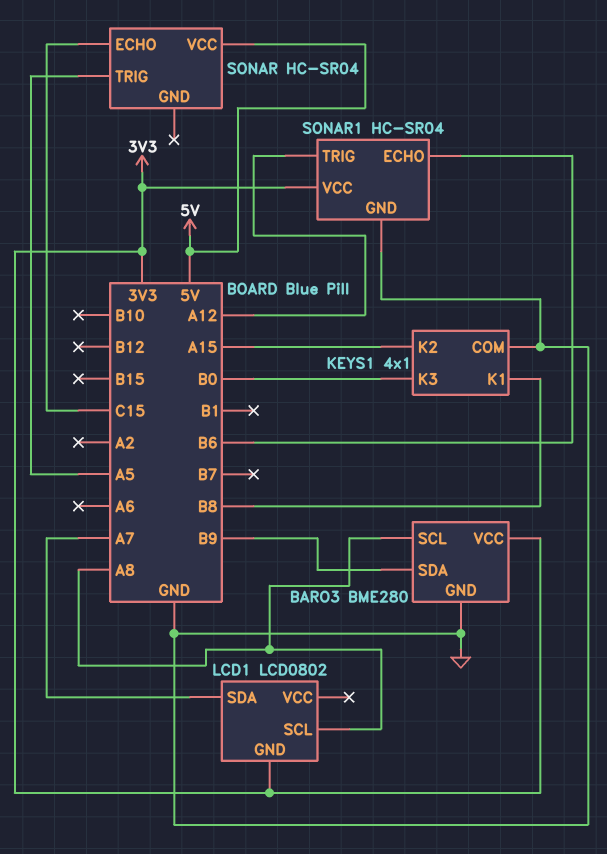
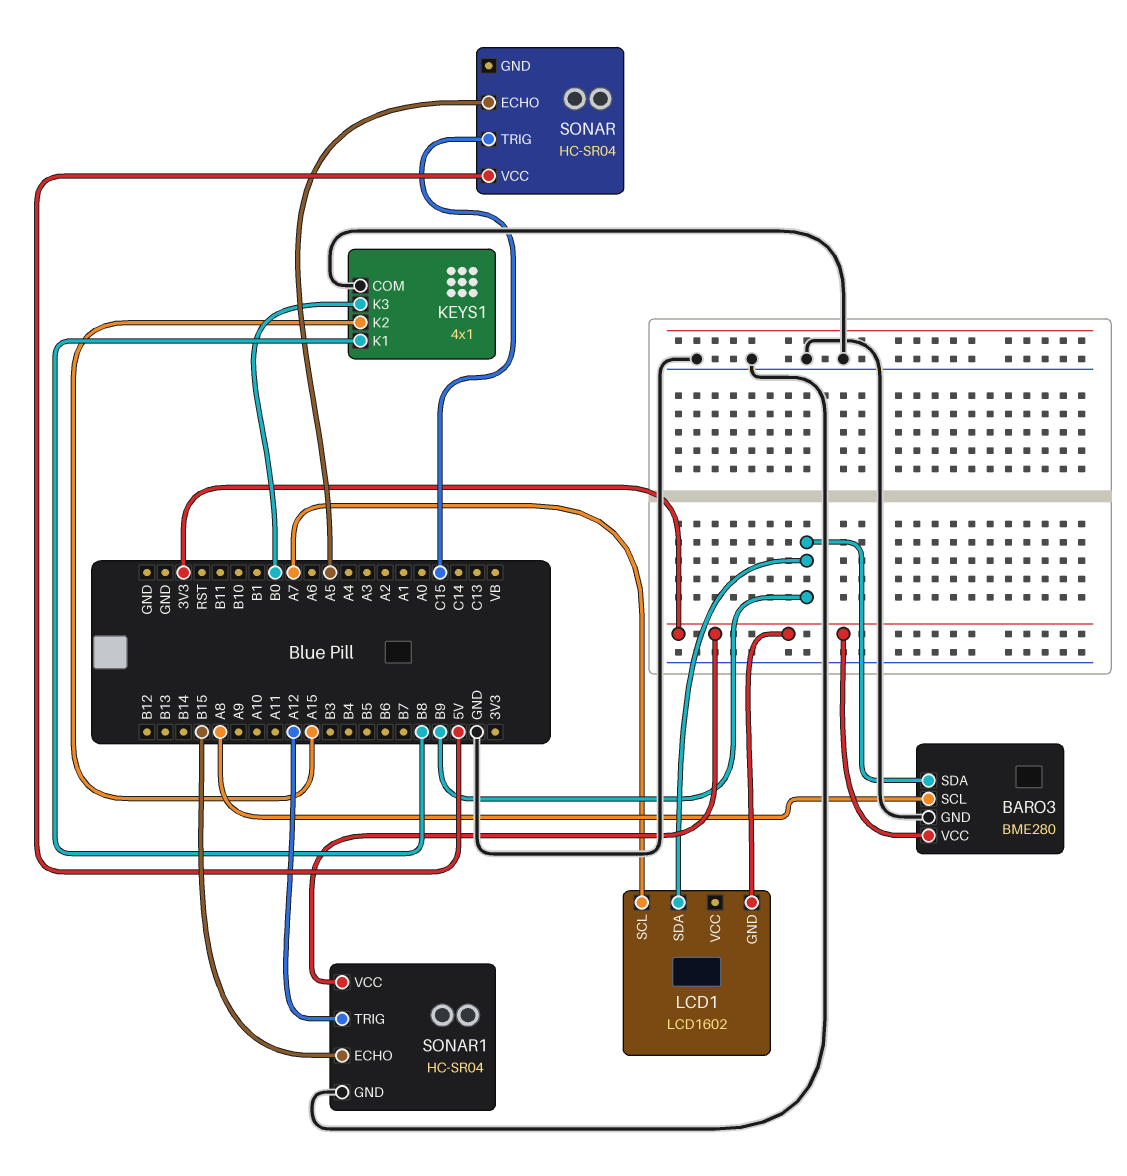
LCD1: LCD0802 -> LCD1602
LCD1 pin SCL: A8 -> A7
LCD1 pin SDA: A7 -> B9
SONAR pin ECHO: C15 -> A5
SONAR pin TRIG: A5 -> C15
SONAR1 pin ECHO: B6 -> B15

